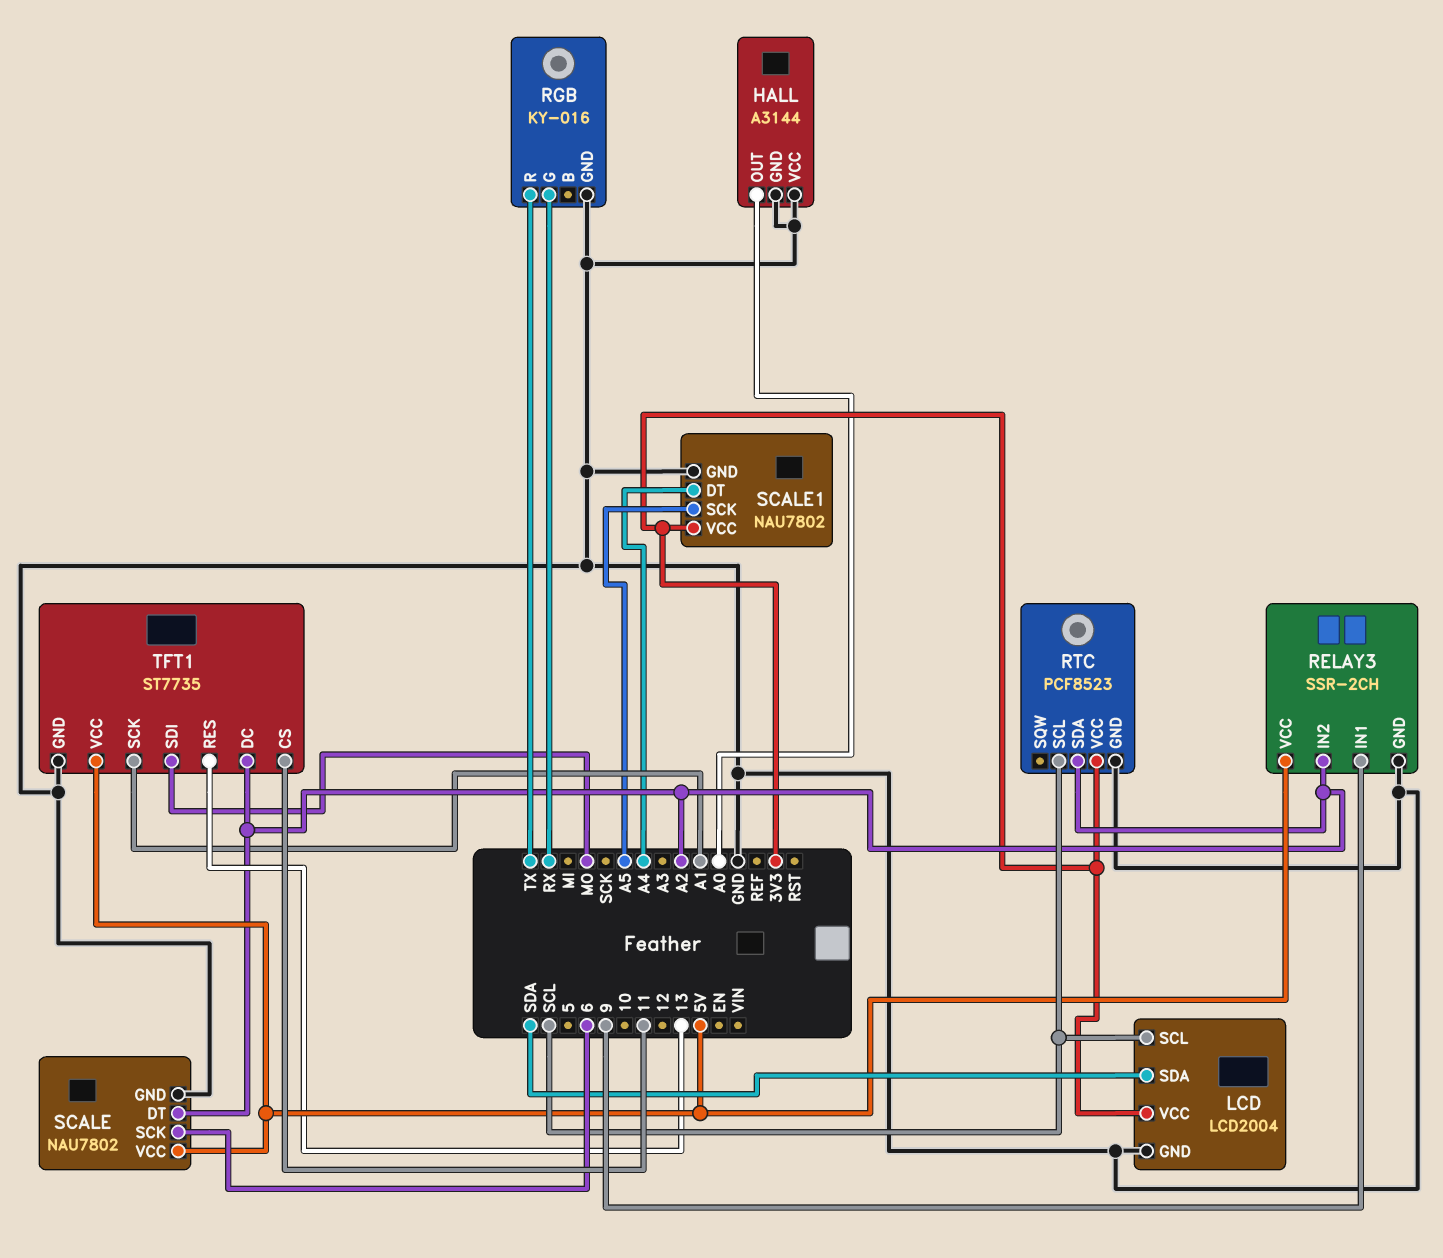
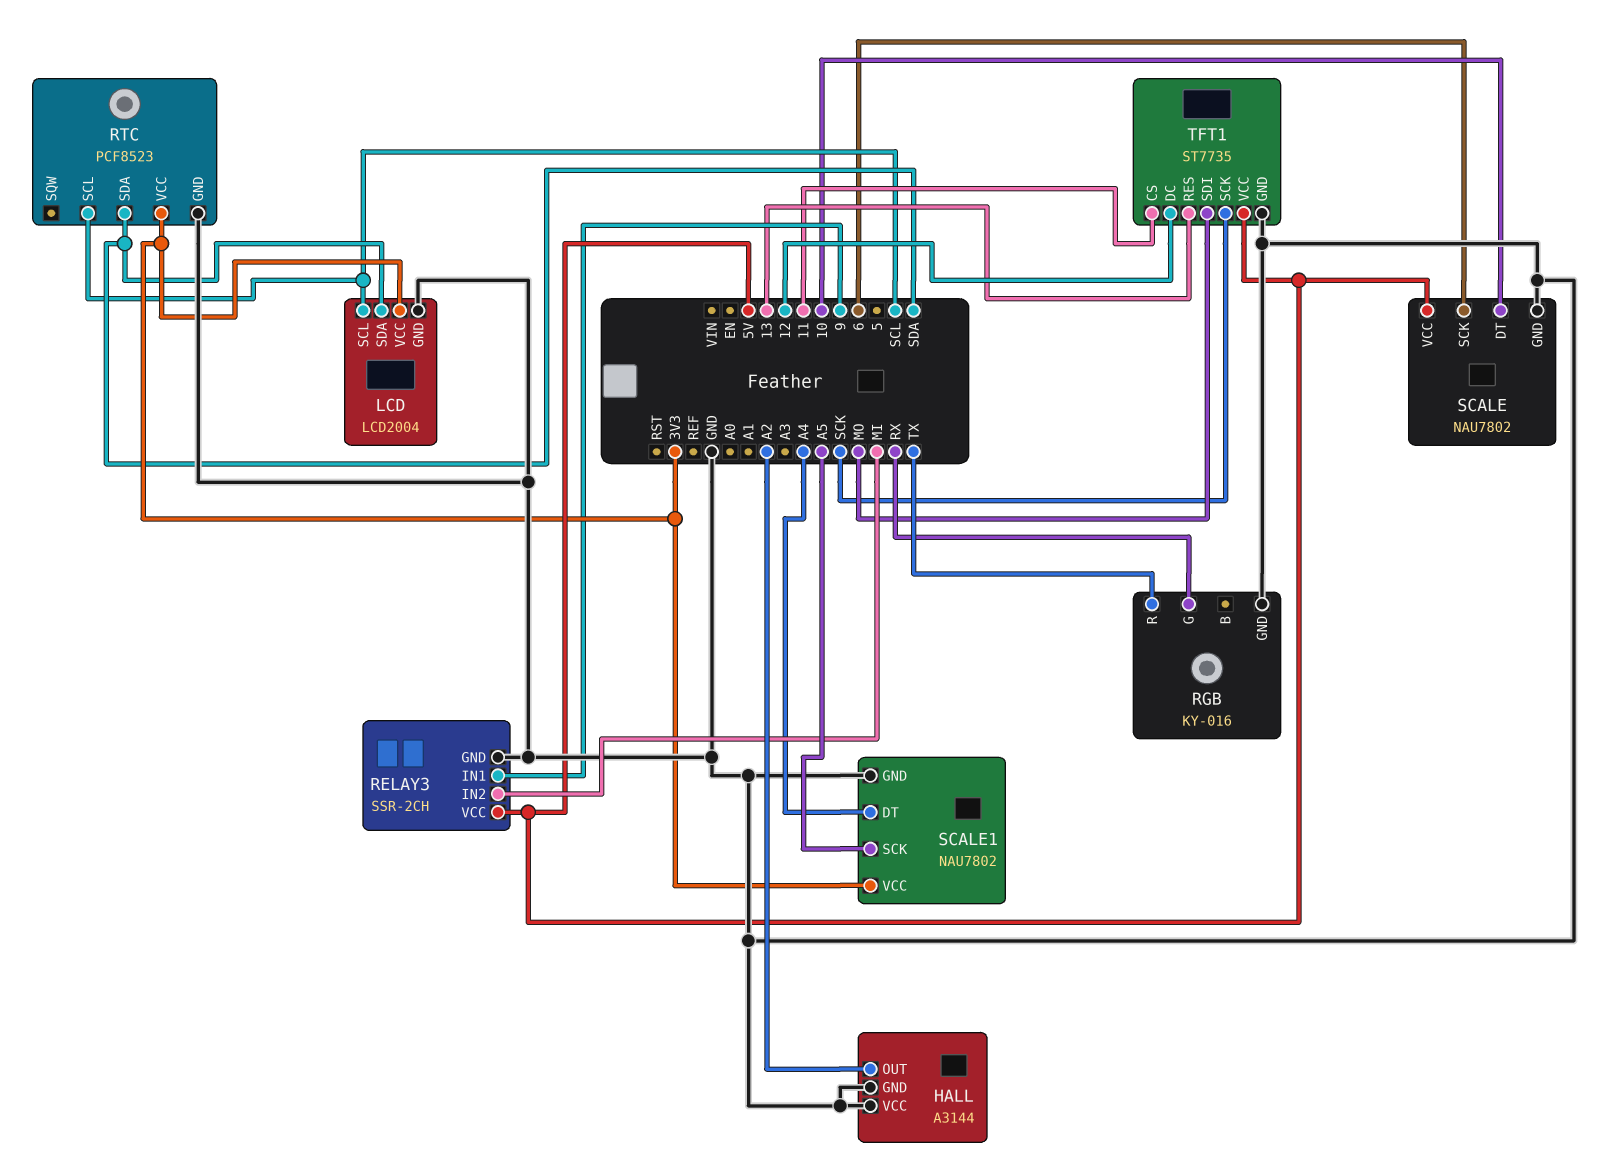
HALL pin OUT: A0 -> A2
RELAY3 pin IN2: A2 -> MI
RTC pin SDA: A2 -> SDA
SCALE pin DT: A2 -> 10
TFT1 pin DC: A2 -> 12
TFT1 pin SCK: A1 -> SCK

